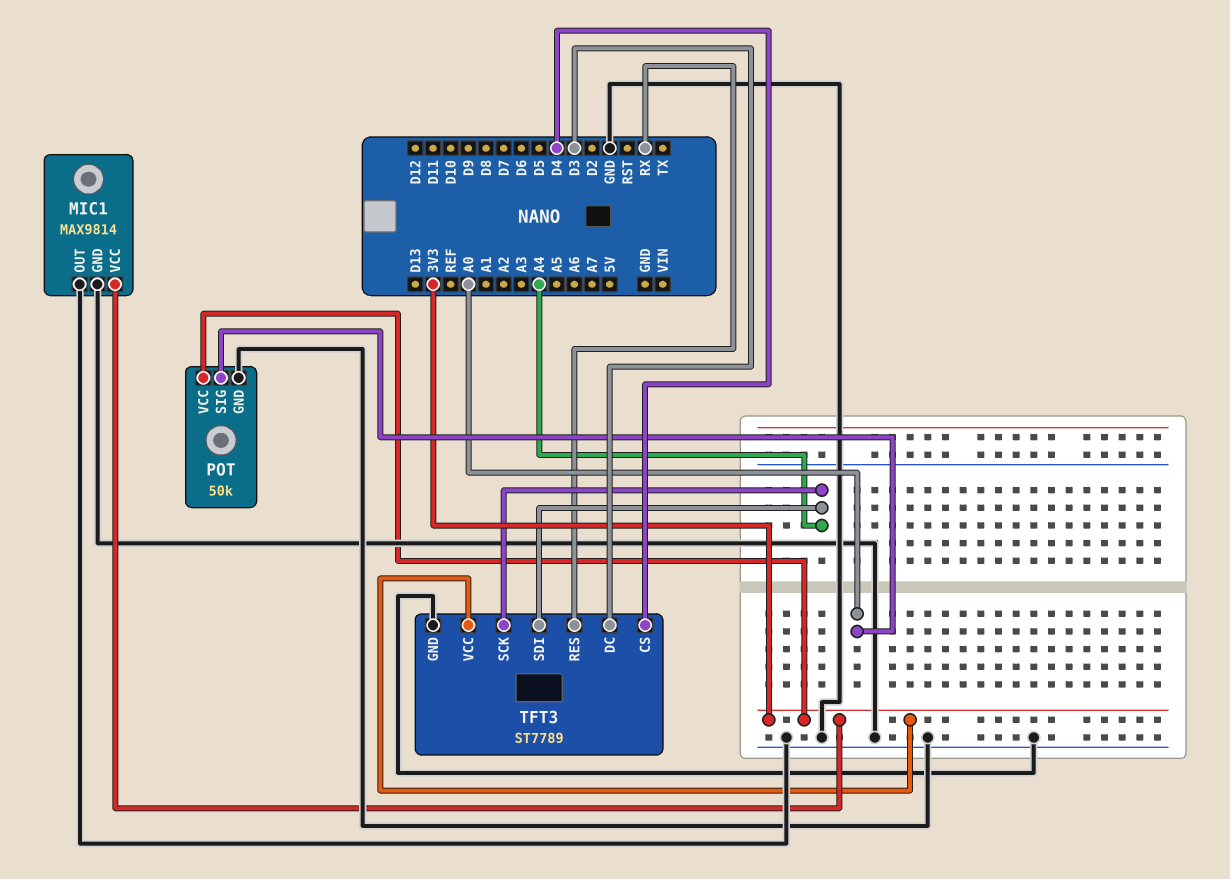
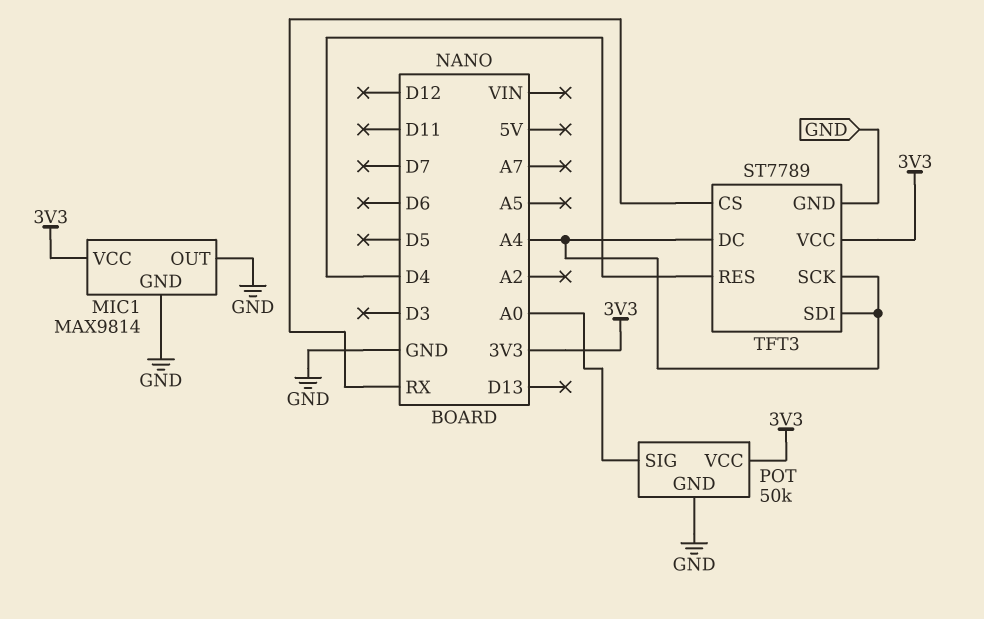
TFT3 pin CS: D4 -> RX
TFT3 pin DC: D3 -> A4
TFT3 pin RES: RX -> D4

